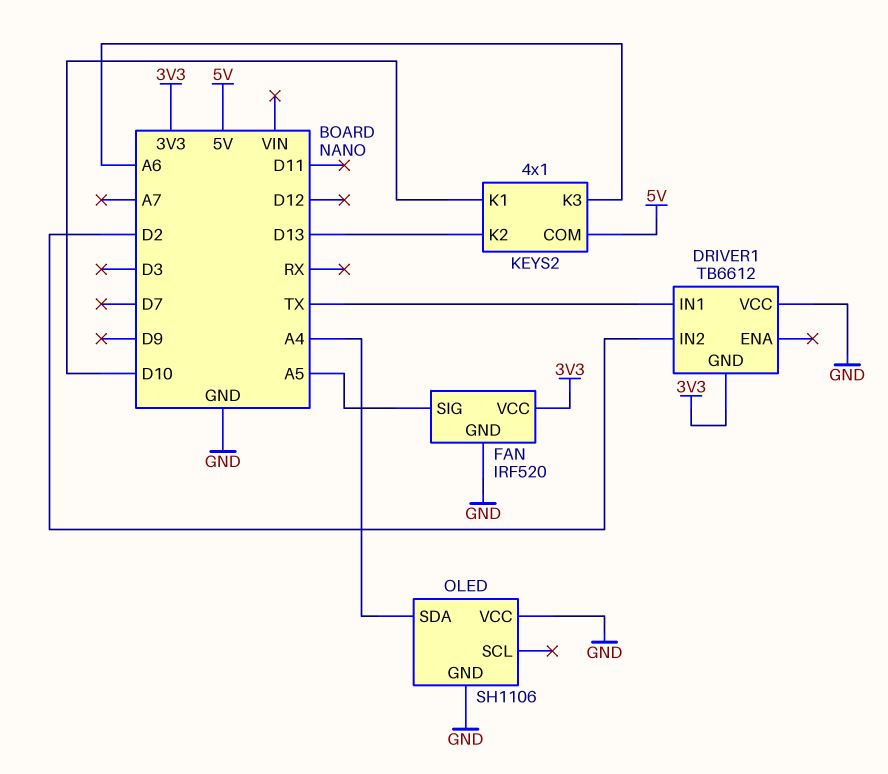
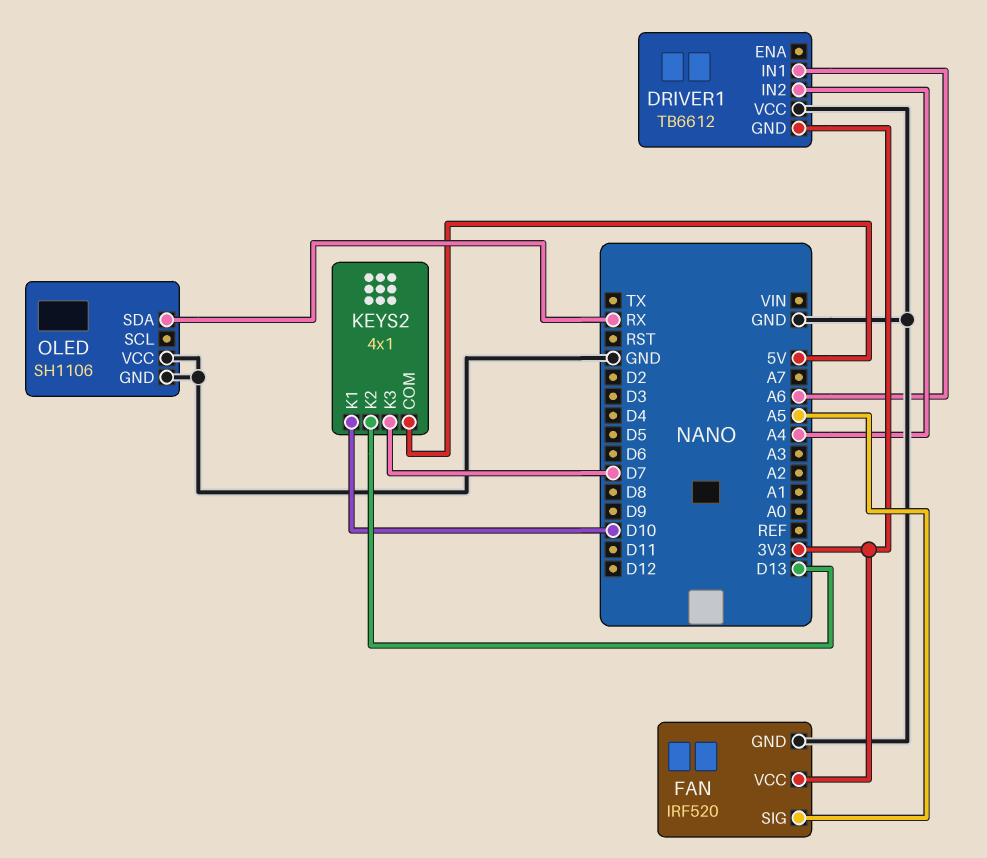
DRIVER1 pin IN1: TX -> A6
DRIVER1 pin IN2: D2 -> A4
KEYS2 pin K3: A6 -> D7
OLED pin SDA: A4 -> RX

